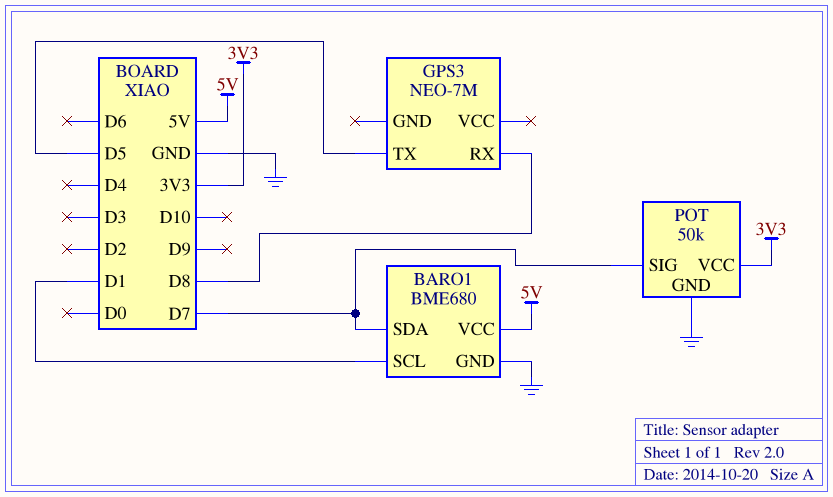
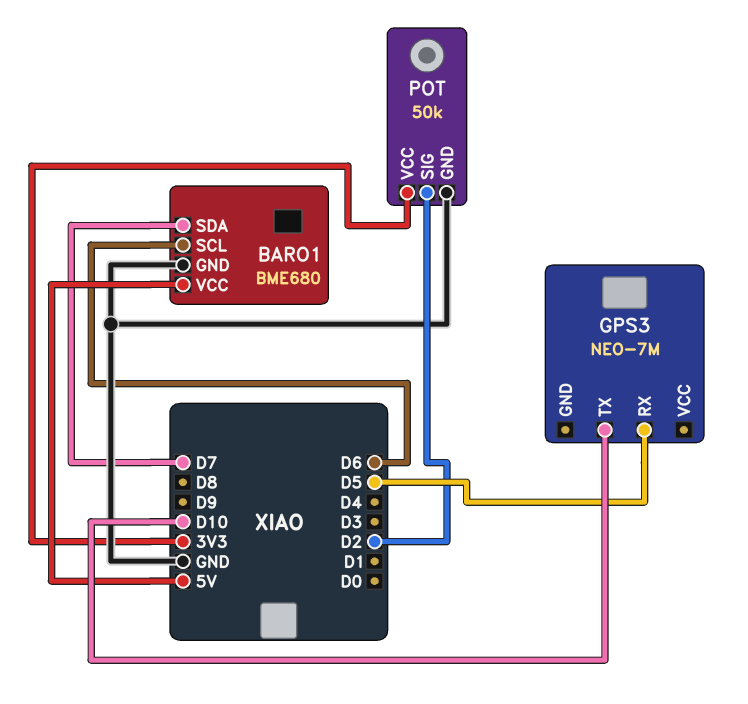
BARO1 pin SCL: D1 -> D6
GPS3 pin RX: D8 -> D5
GPS3 pin TX: D5 -> D10
POT pin SIG: D7 -> D2

